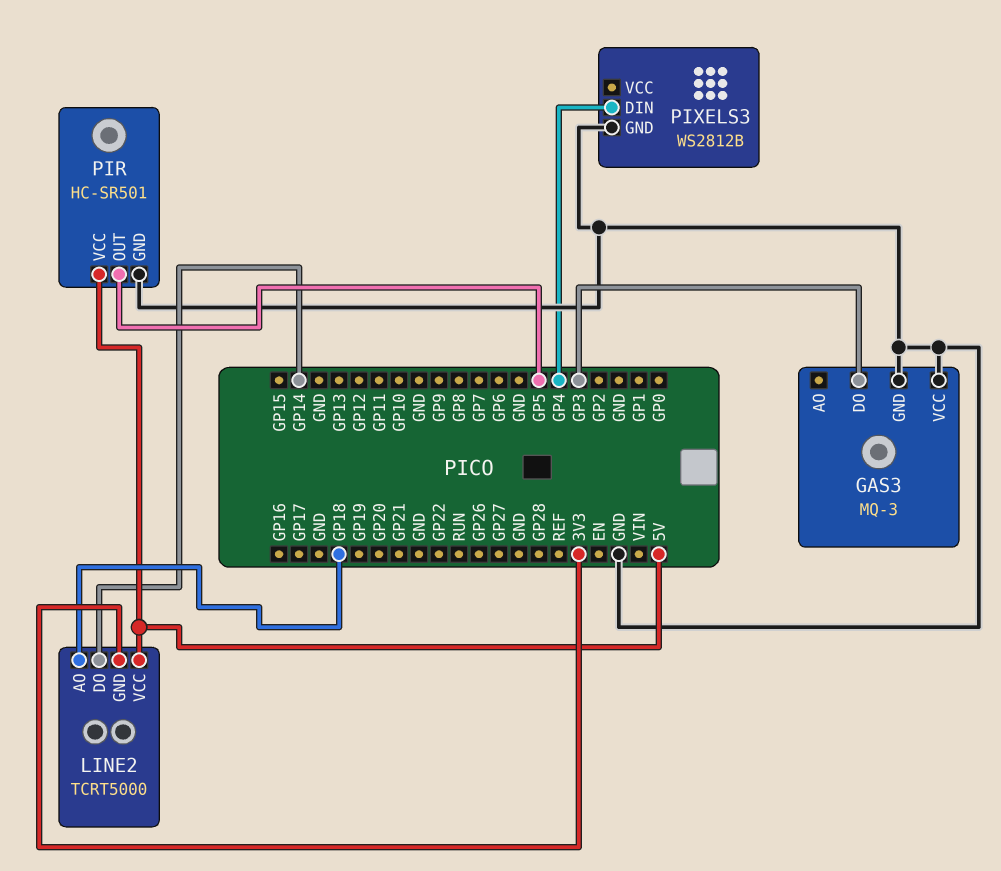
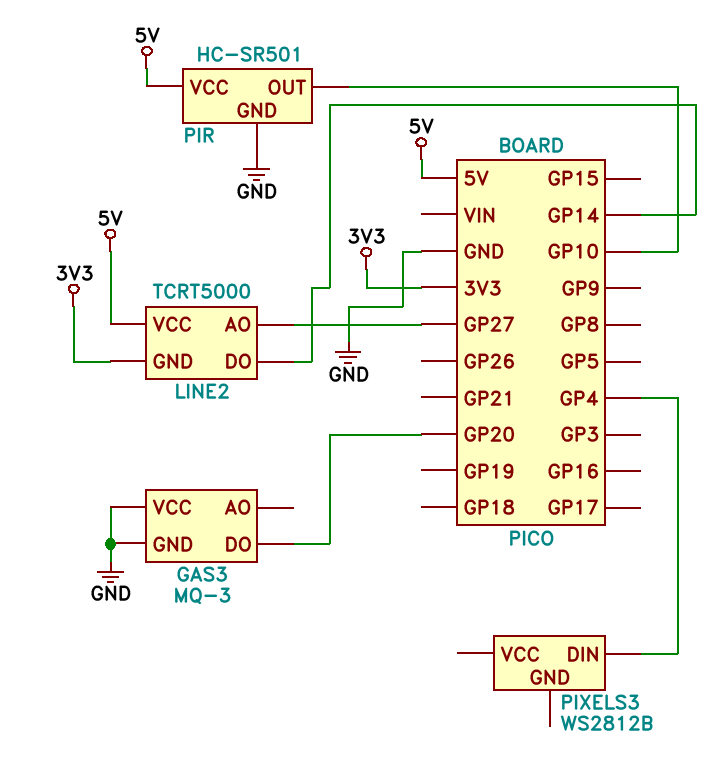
GAS3 pin DO: GP3 -> GP20
LINE2 pin AO: GP18 -> GP27
PIR pin OUT: GP5 -> GP10
PIXELS3 pin GND: GND -> none

